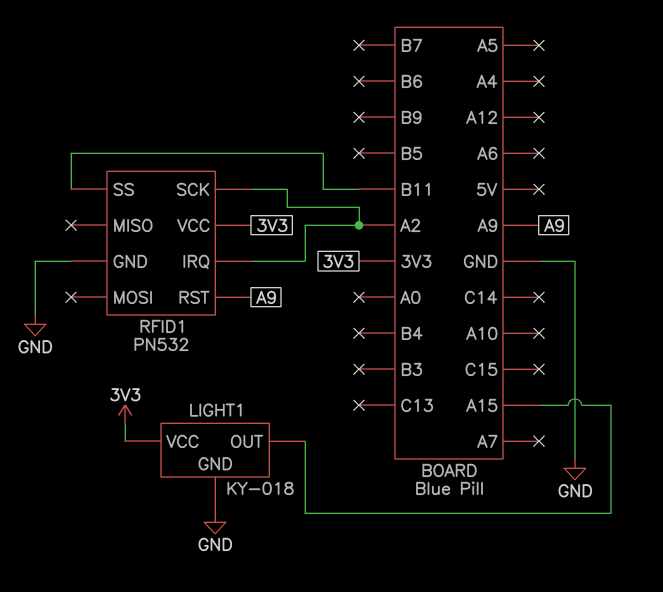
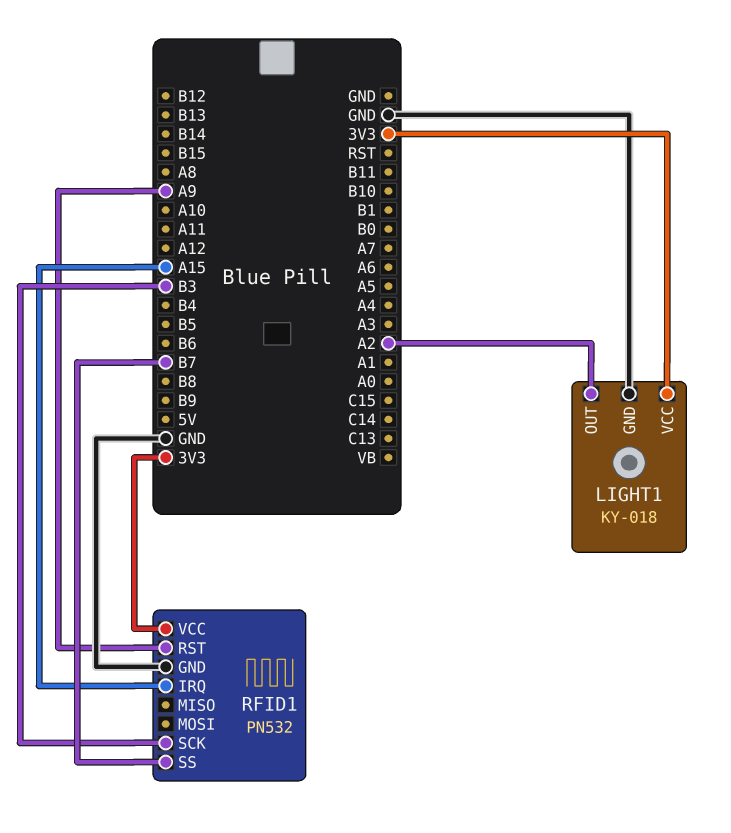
LIGHT1 pin OUT: A15 -> A2
RFID1 pin IRQ: A2 -> A15
RFID1 pin SCK: A2 -> B3
RFID1 pin SS: B11 -> B7

